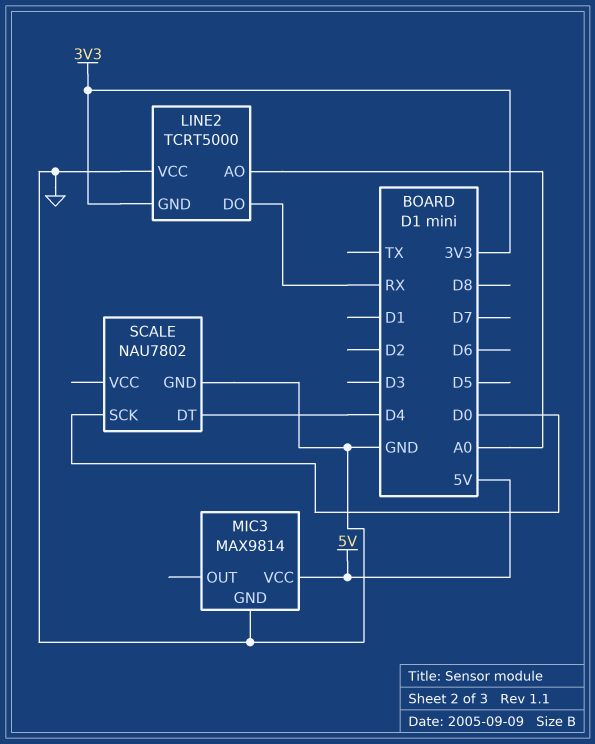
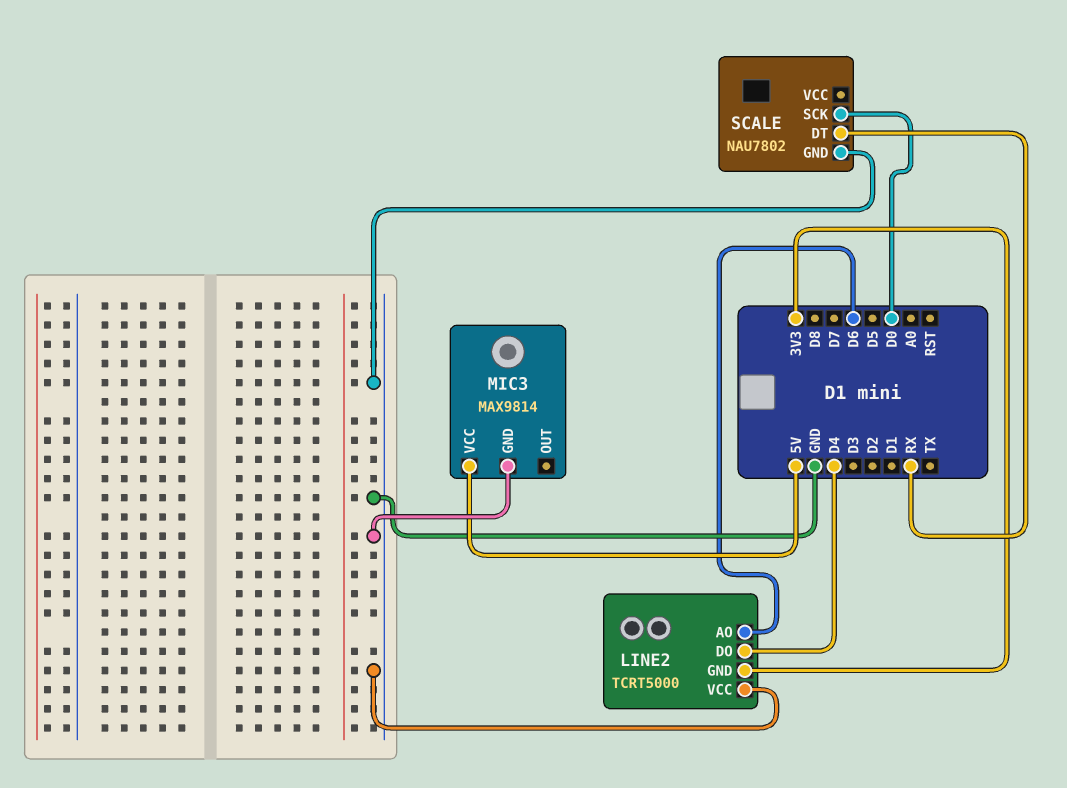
LINE2 pin AO: A0 -> D6
LINE2 pin DO: RX -> D4
SCALE pin DT: D4 -> RX

